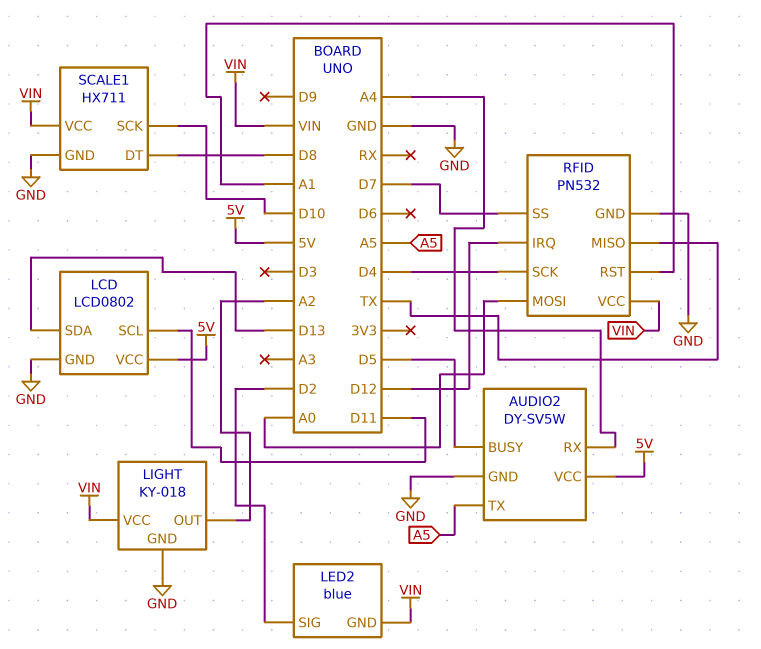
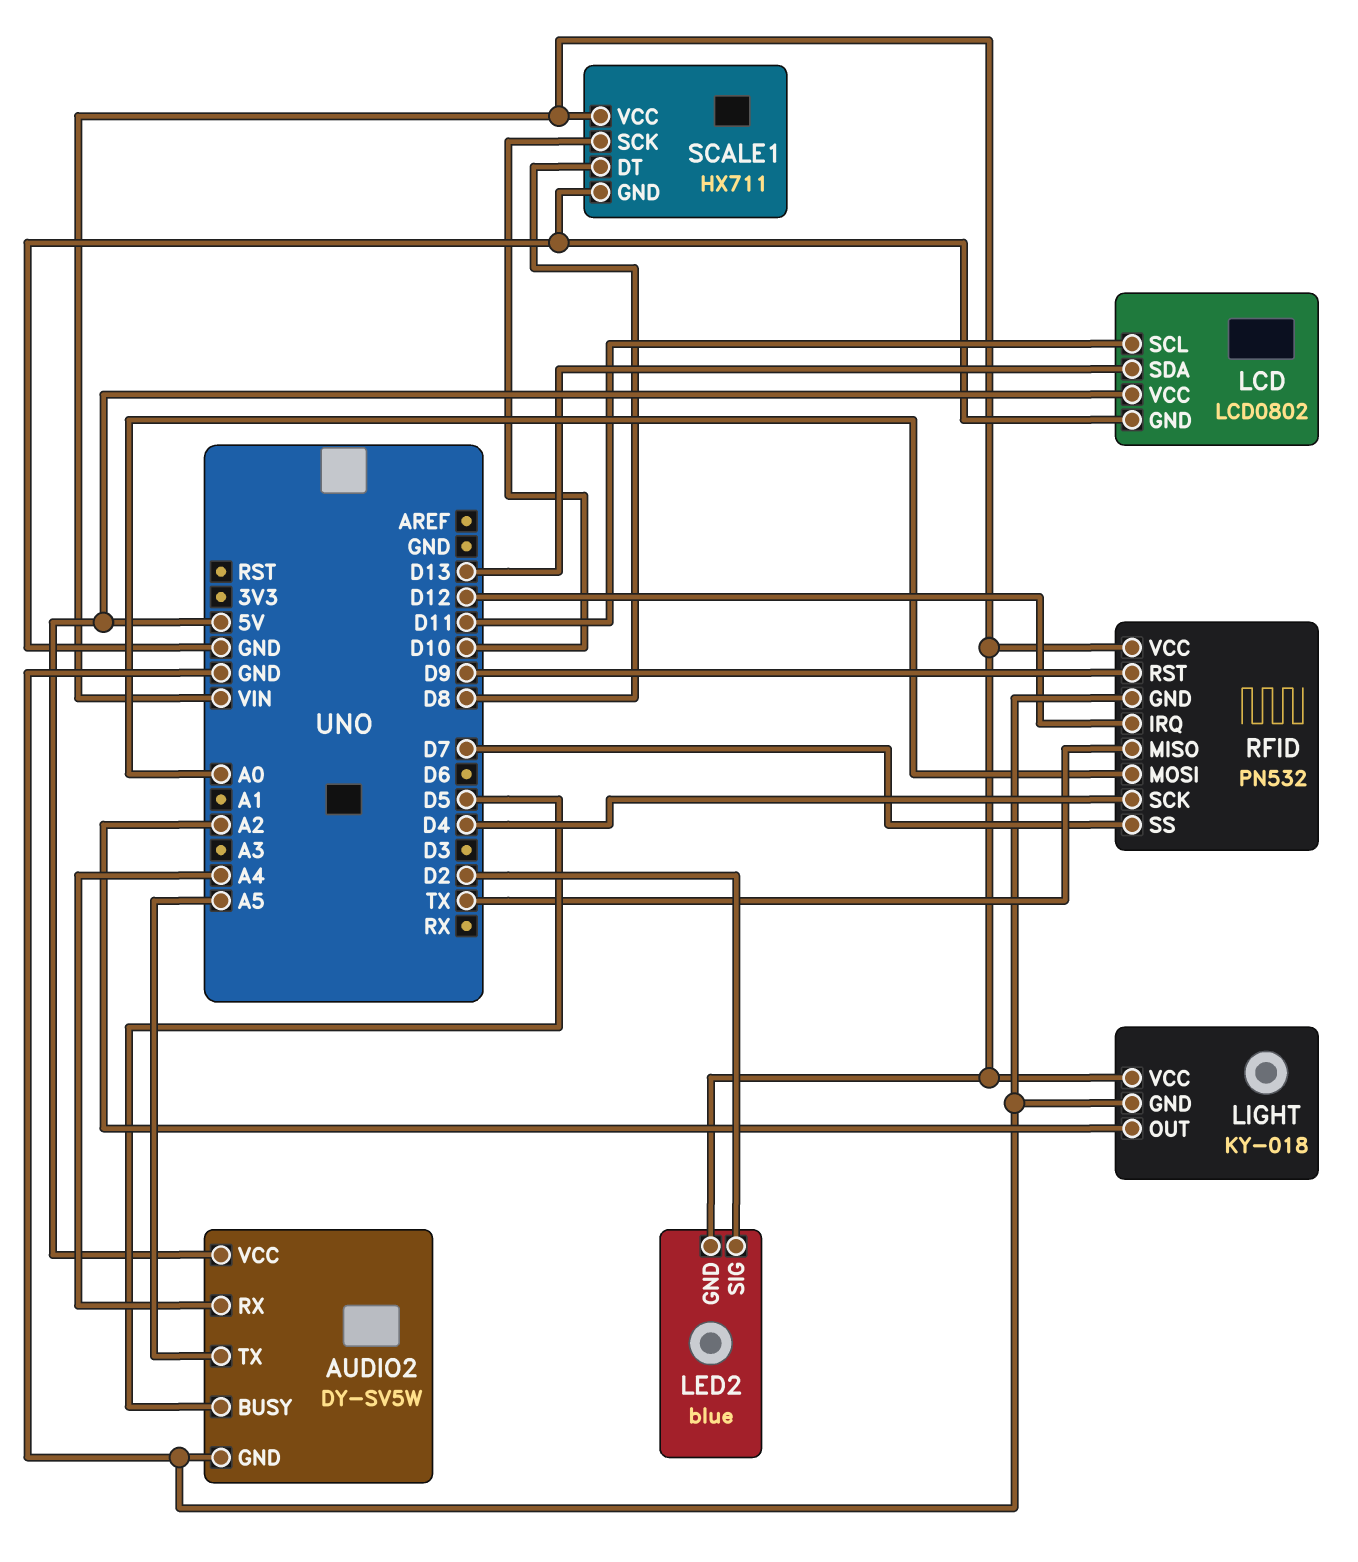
RFID pin RST: A1 -> D9

